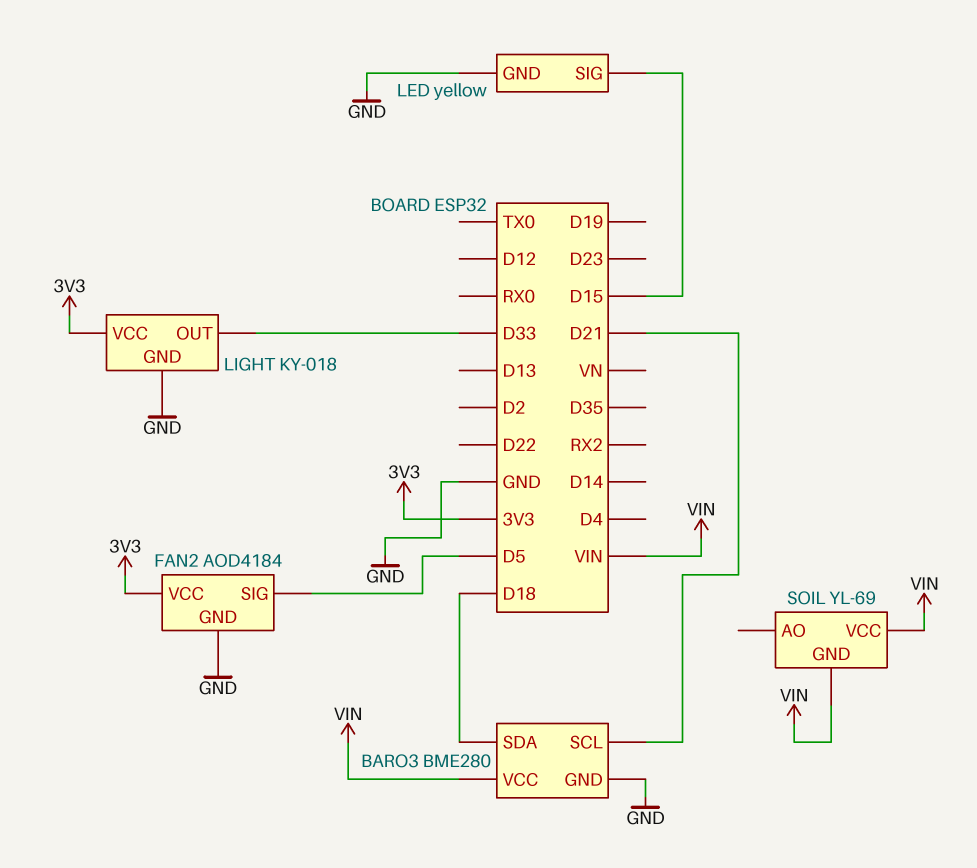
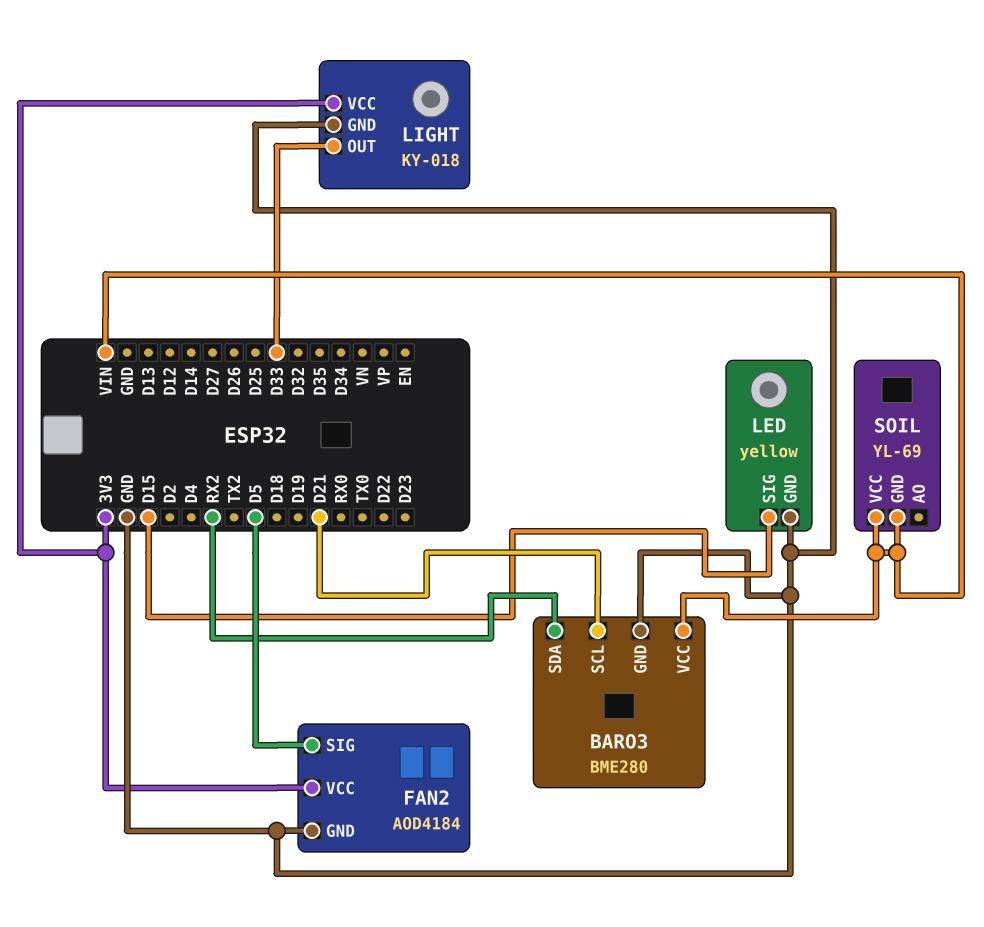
BARO3 pin SDA: D18 -> RX2

